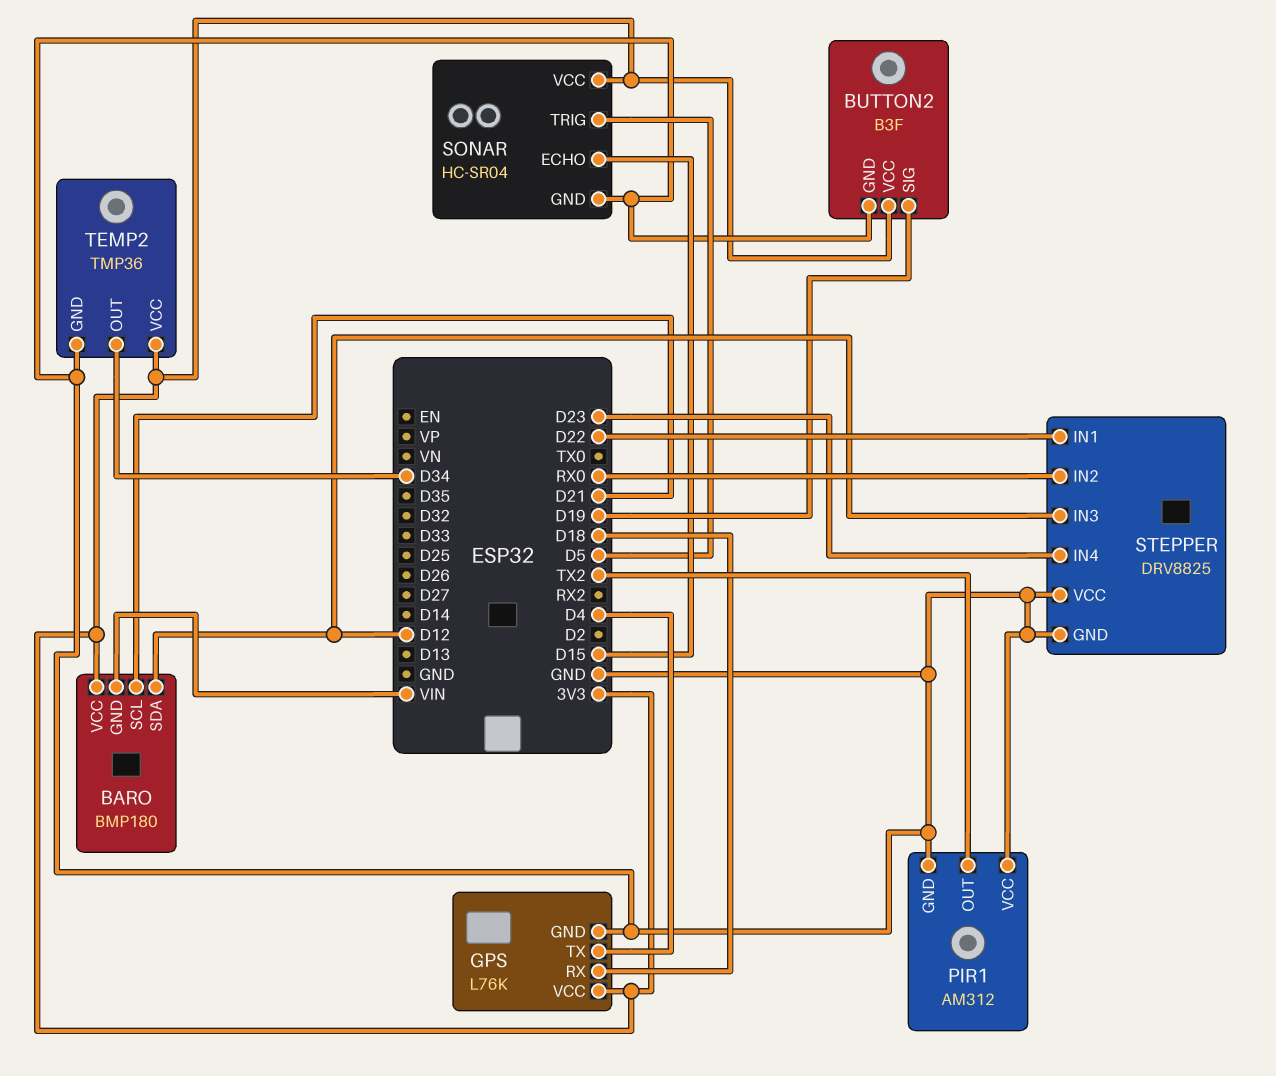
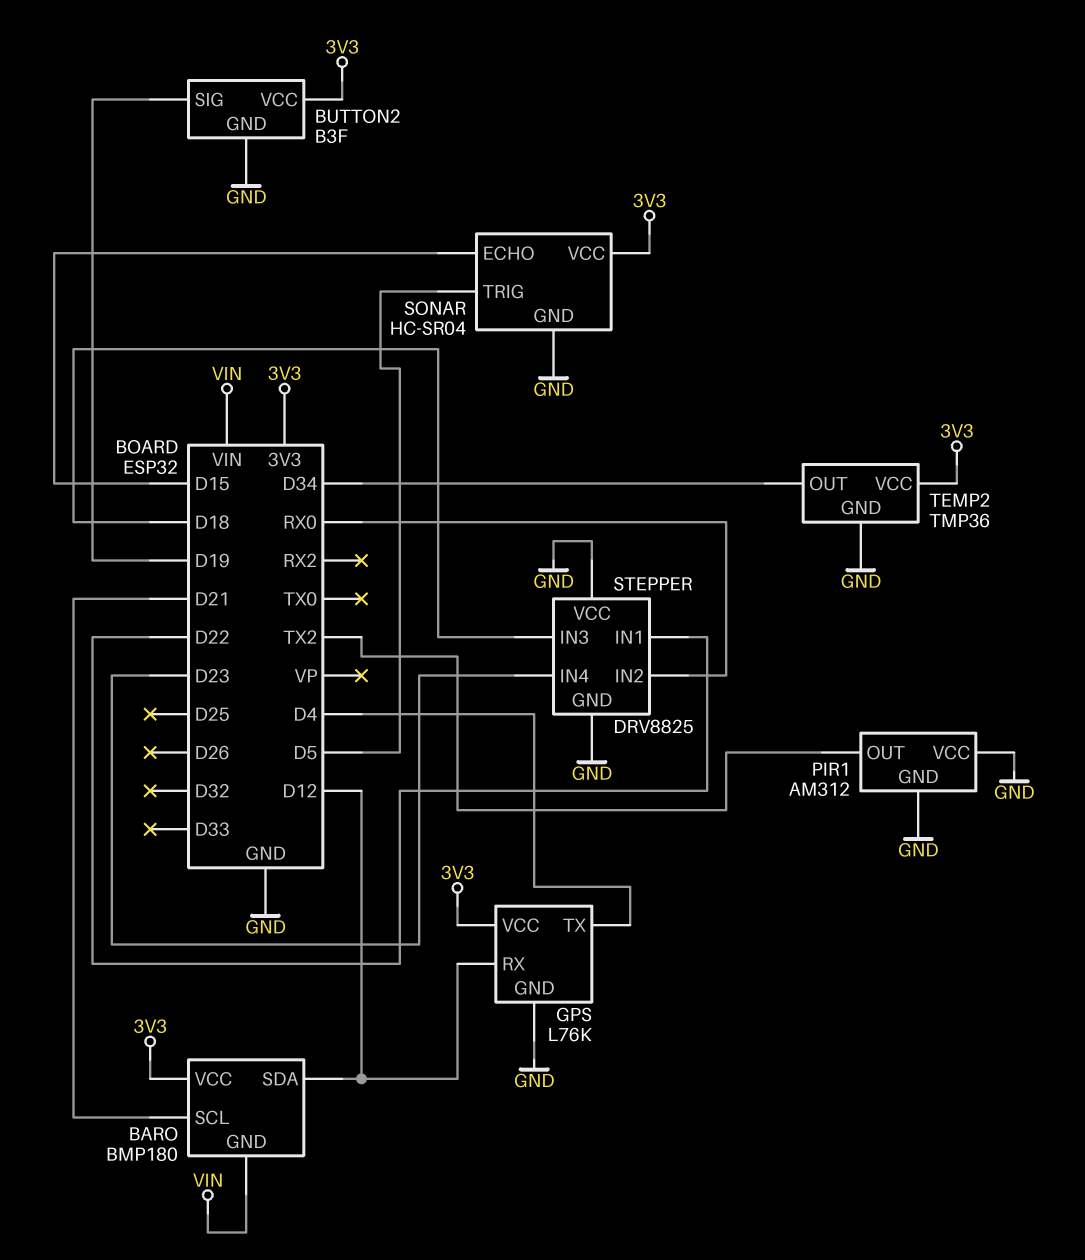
GPS pin RX: D18 -> D12
STEPPER pin IN3: D12 -> D18

